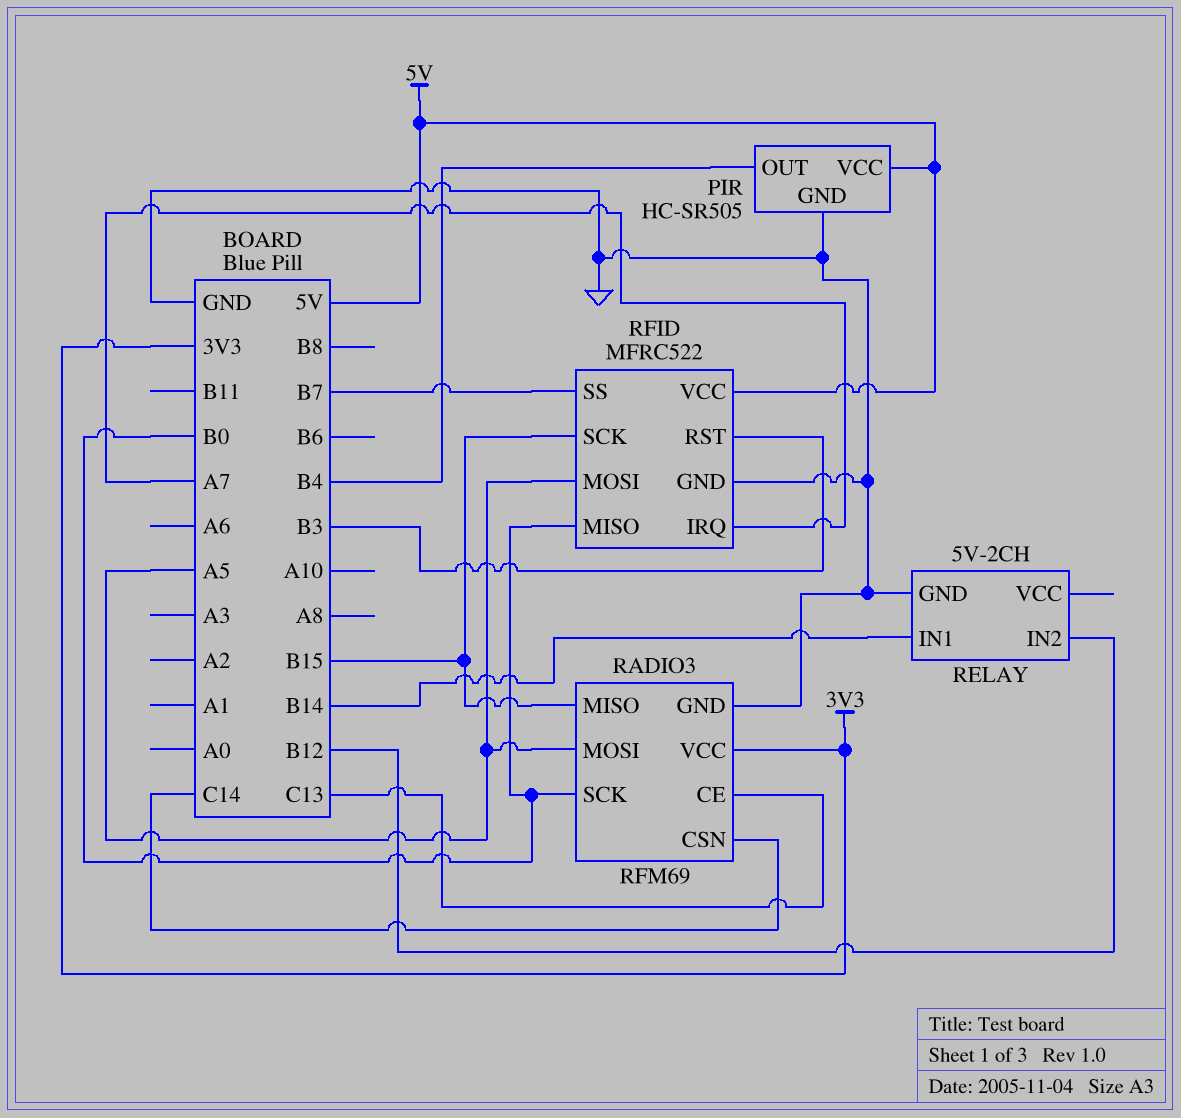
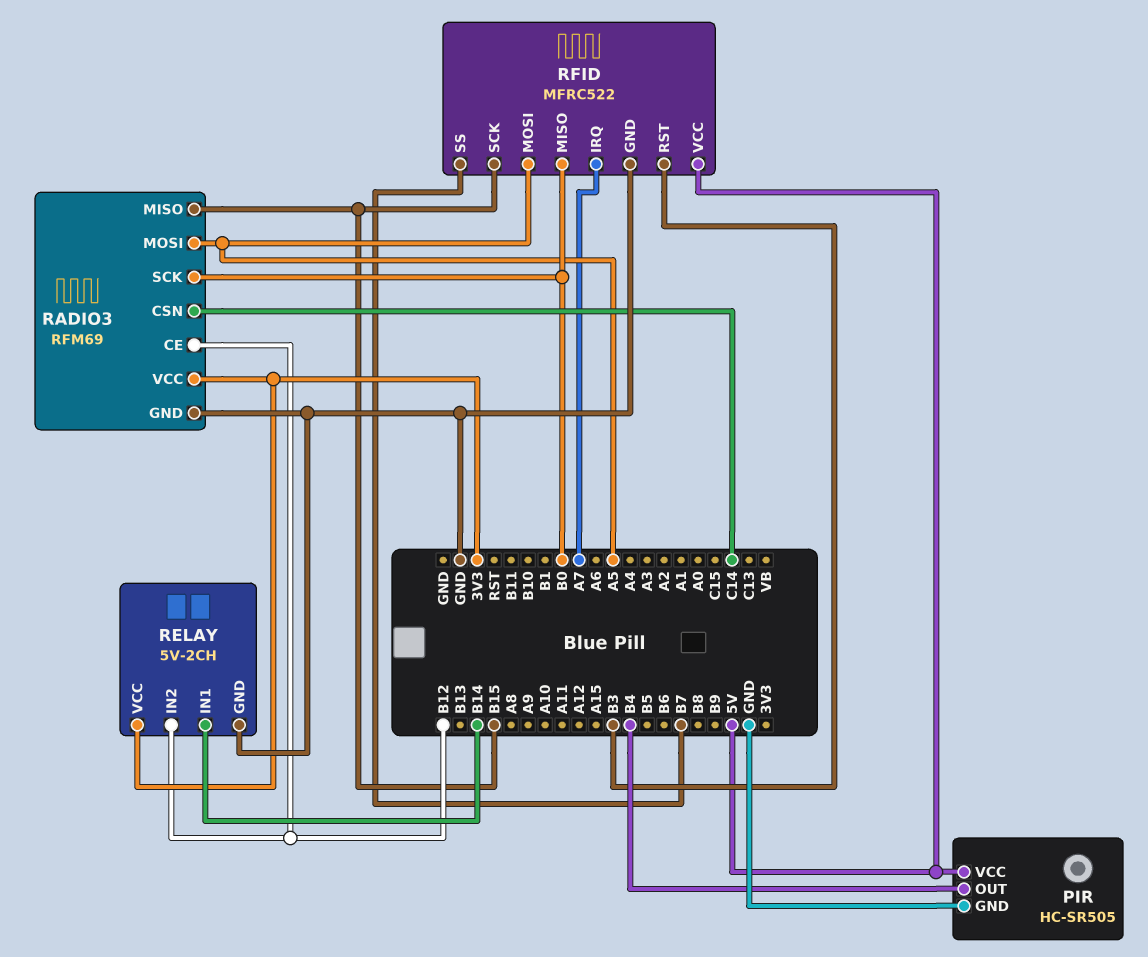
RADIO3 pin CE: C13 -> B12
RELAY pin VCC: none -> 3V3

